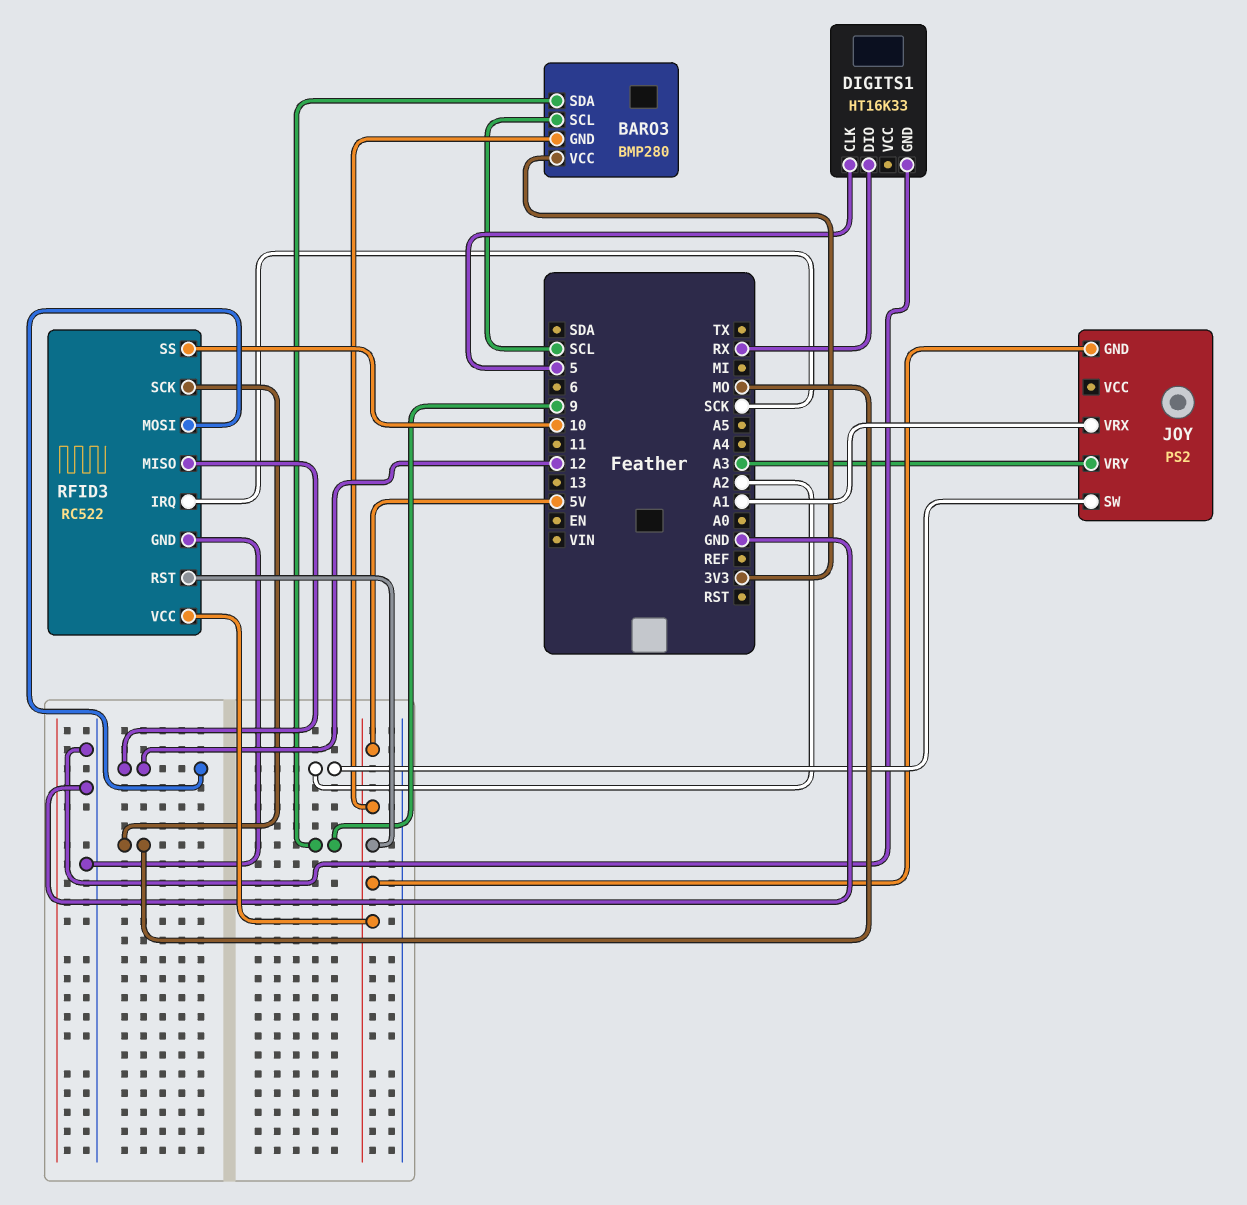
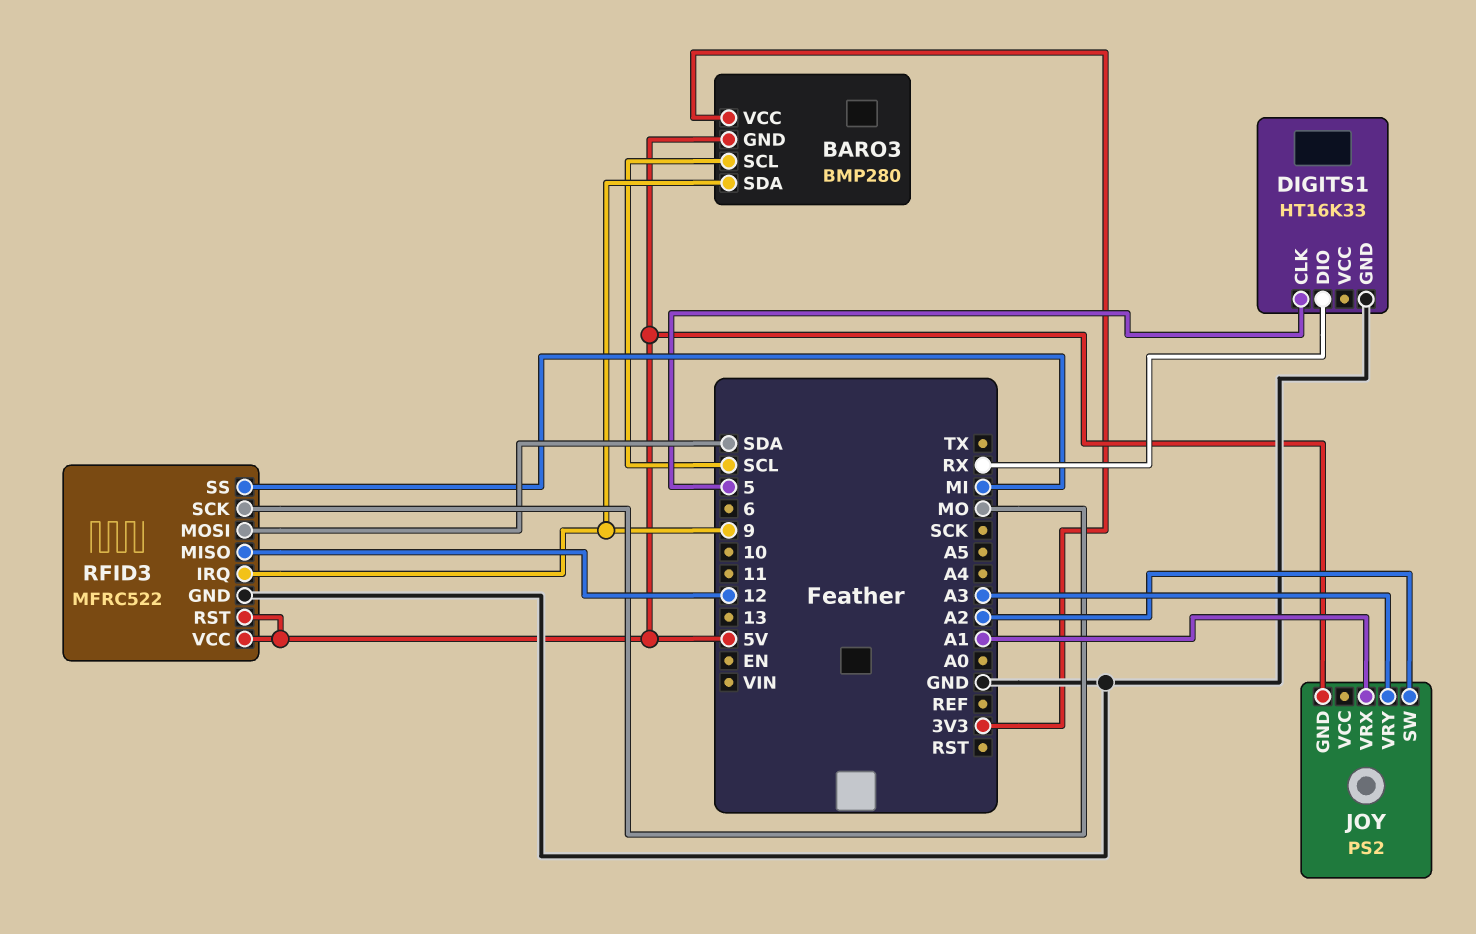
RFID3: RC522 -> MFRC522
RFID3 pin IRQ: SCK -> 9
RFID3 pin MOSI: 12 -> SDA
RFID3 pin SS: 10 -> MI

